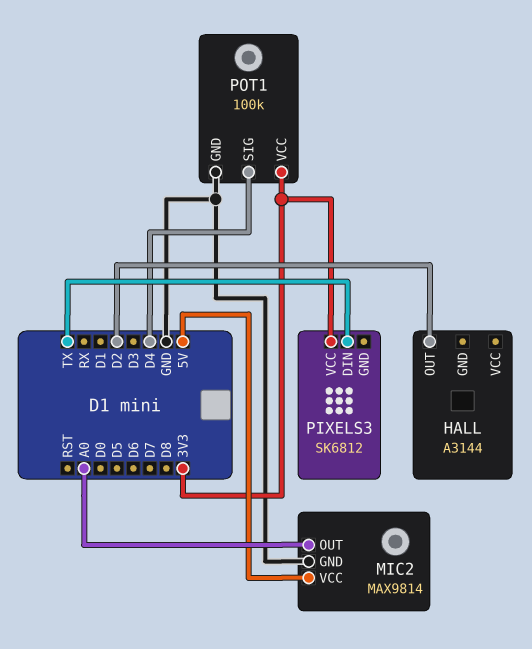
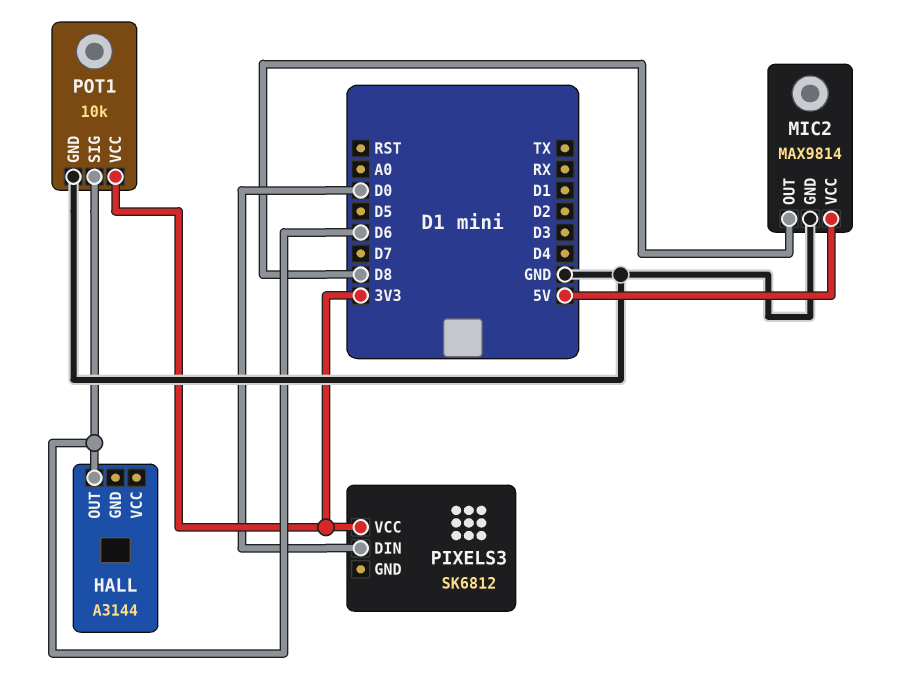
HALL pin OUT: D2 -> D6
MIC2 pin OUT: A0 -> D8
PIXELS3 pin DIN: TX -> D0
POT1: 100k -> 10k
POT1 pin SIG: D4 -> D6

